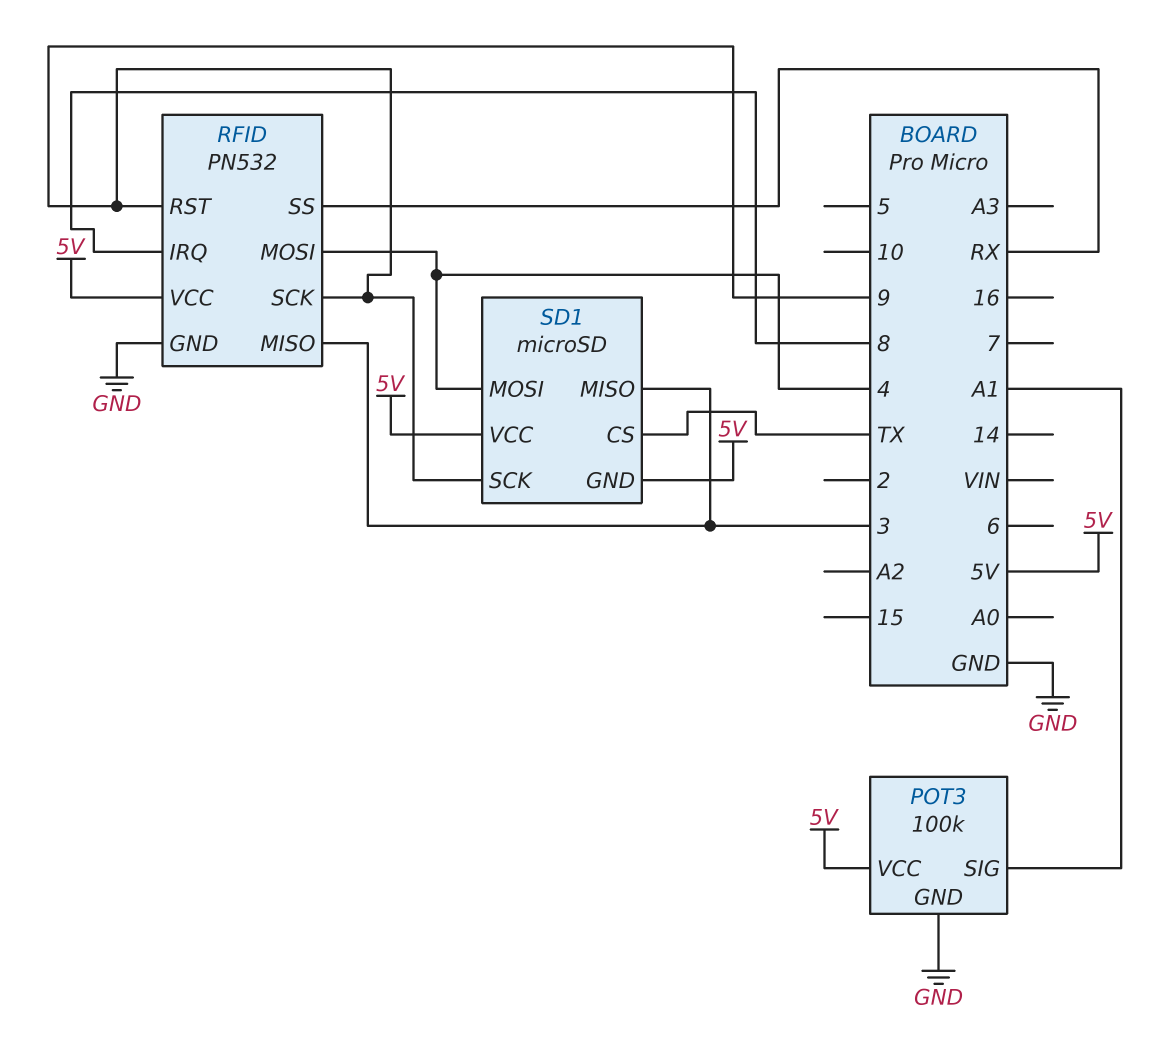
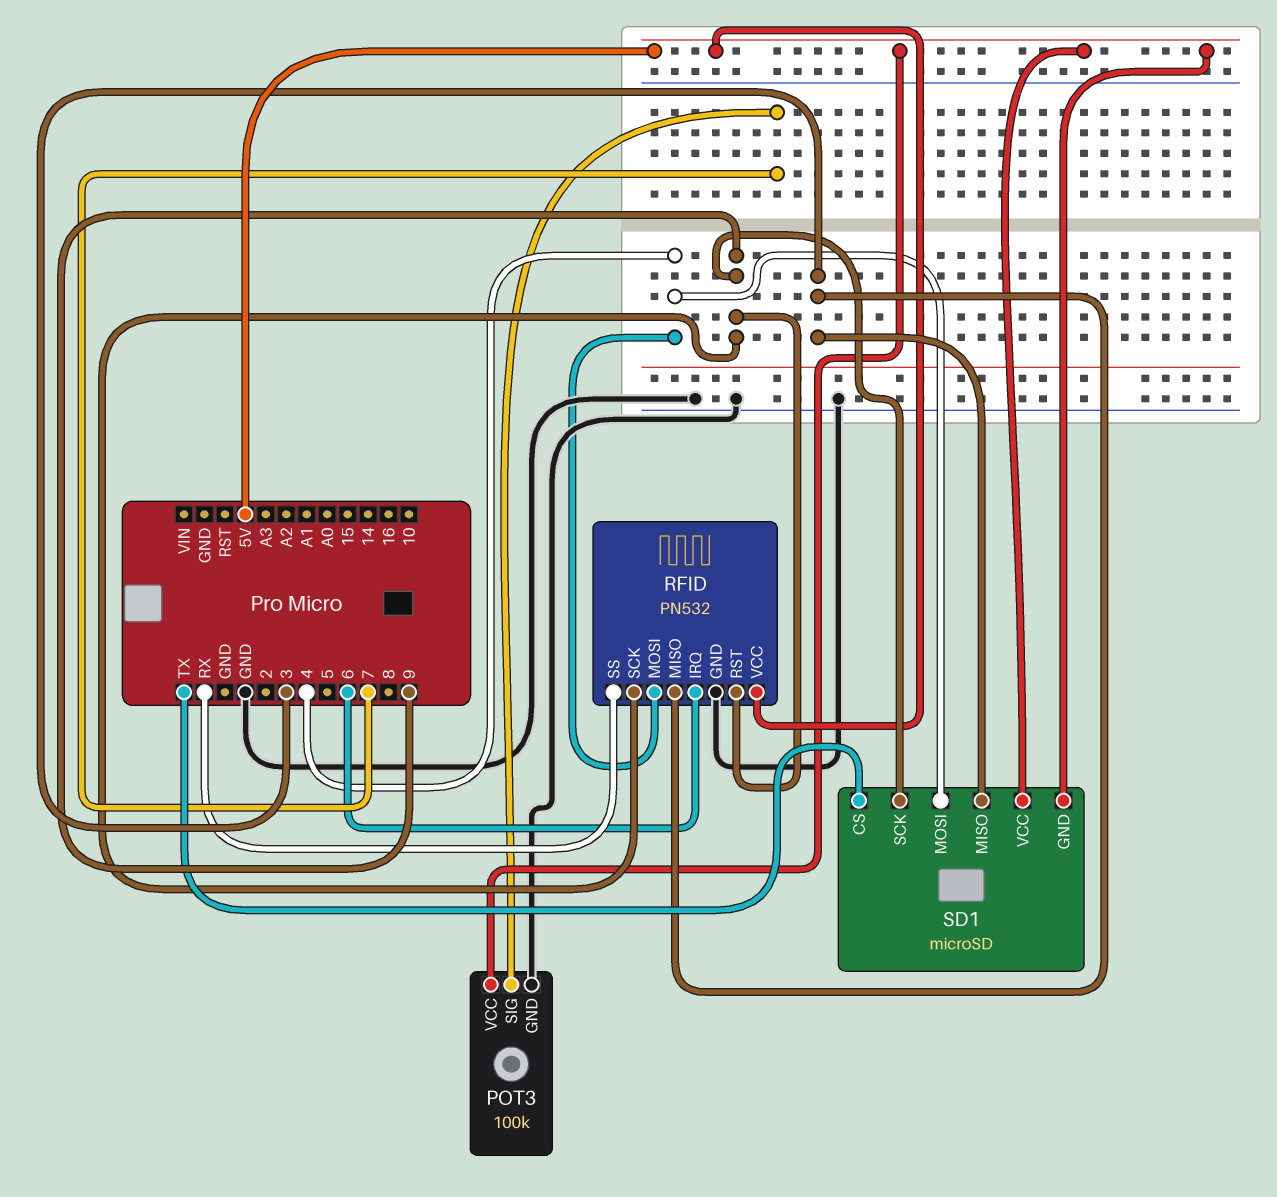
POT3 pin SIG: A1 -> 7
RFID pin IRQ: 8 -> 6

